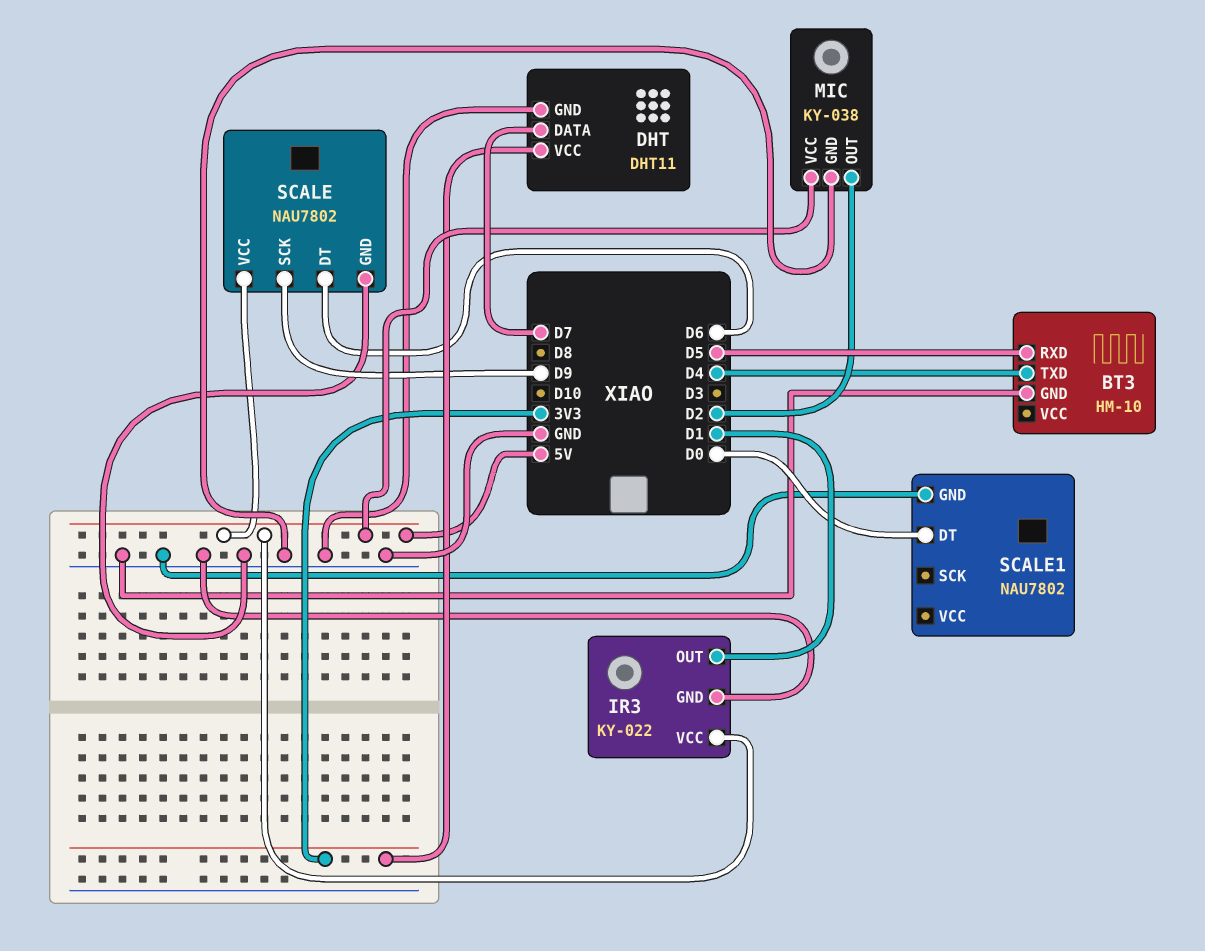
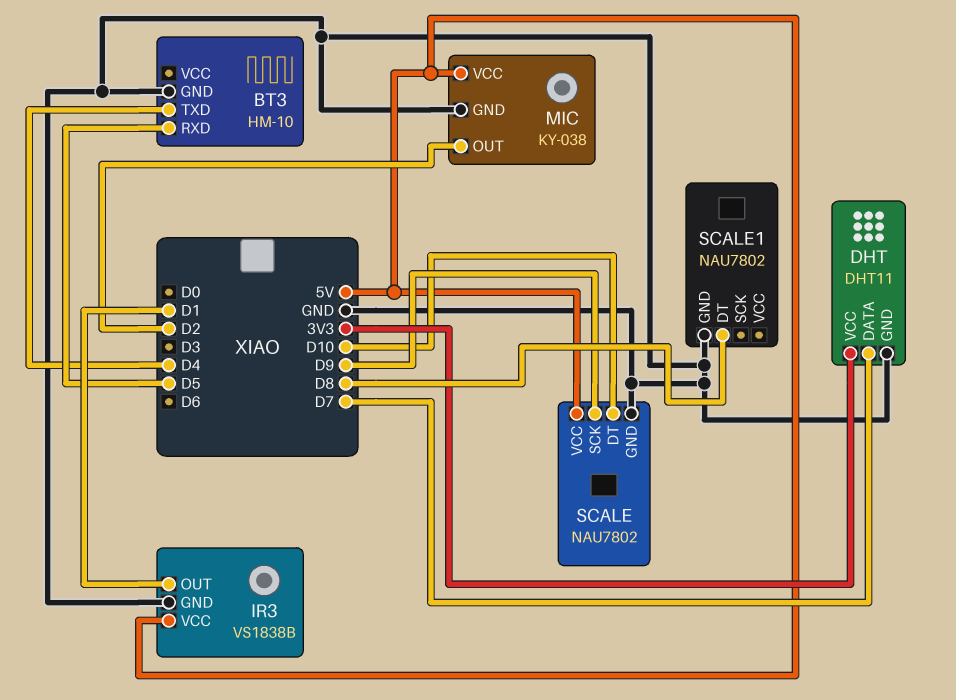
IR3: KY-022 -> VS1838B
SCALE pin DT: D6 -> D10
SCALE1 pin DT: D0 -> D8

